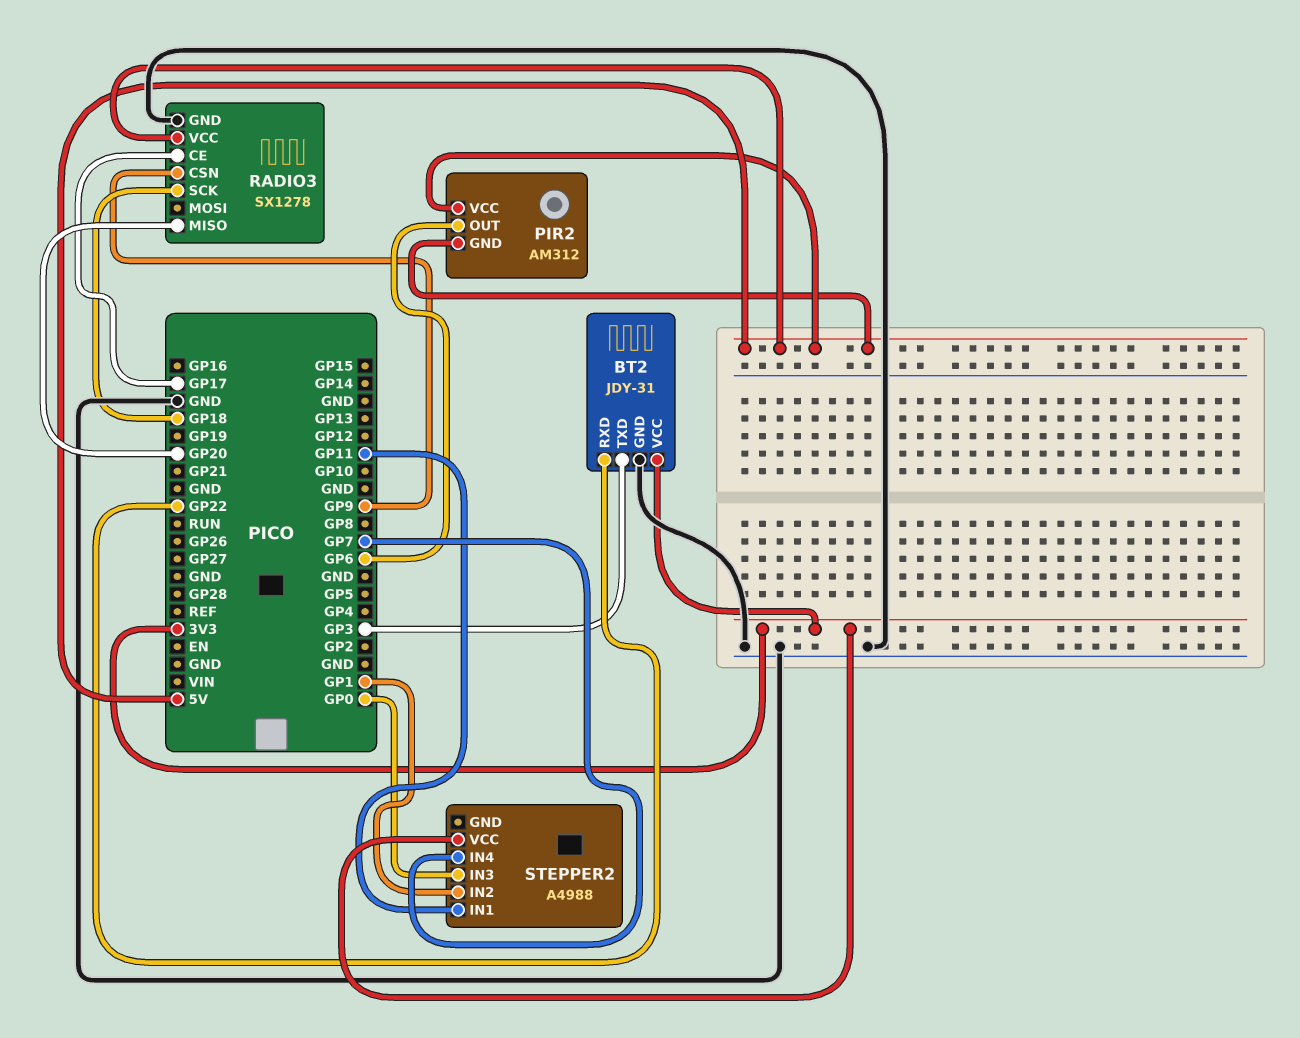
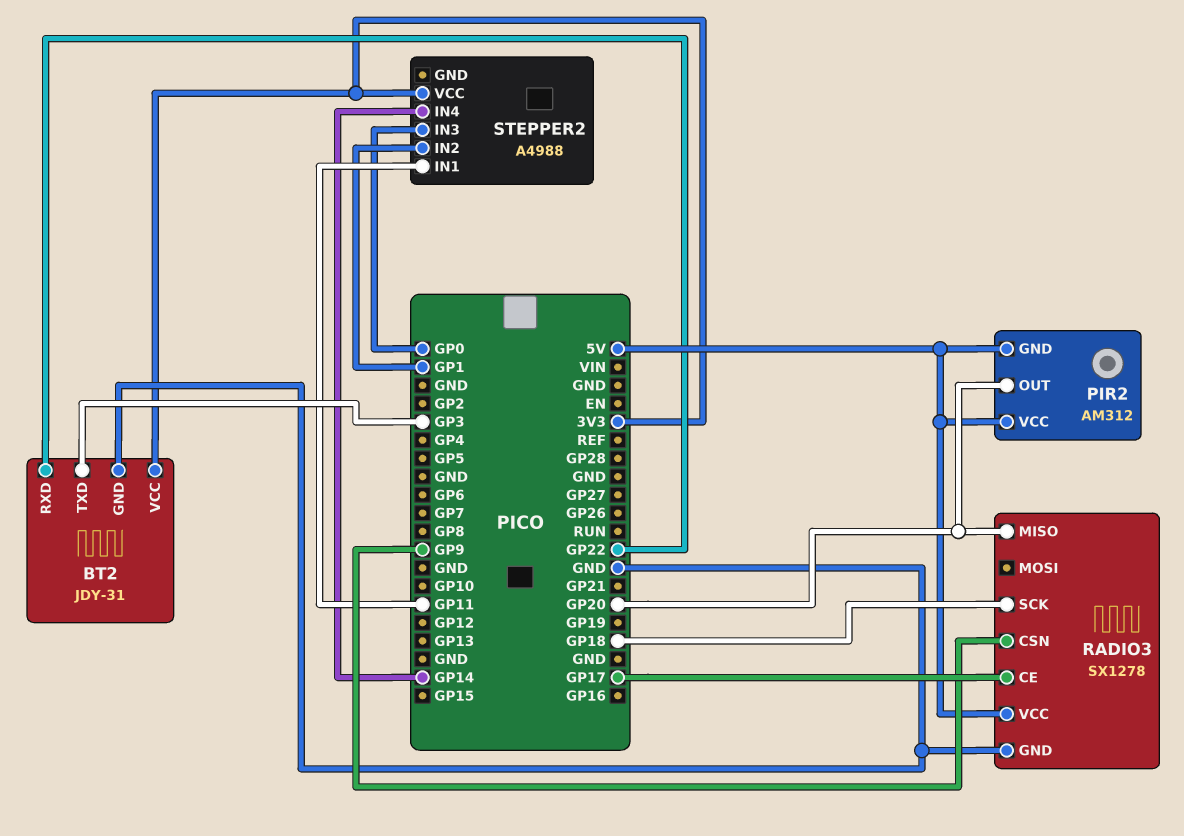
PIR2 pin OUT: GP6 -> GP20
STEPPER2 pin IN4: GP7 -> GP14

